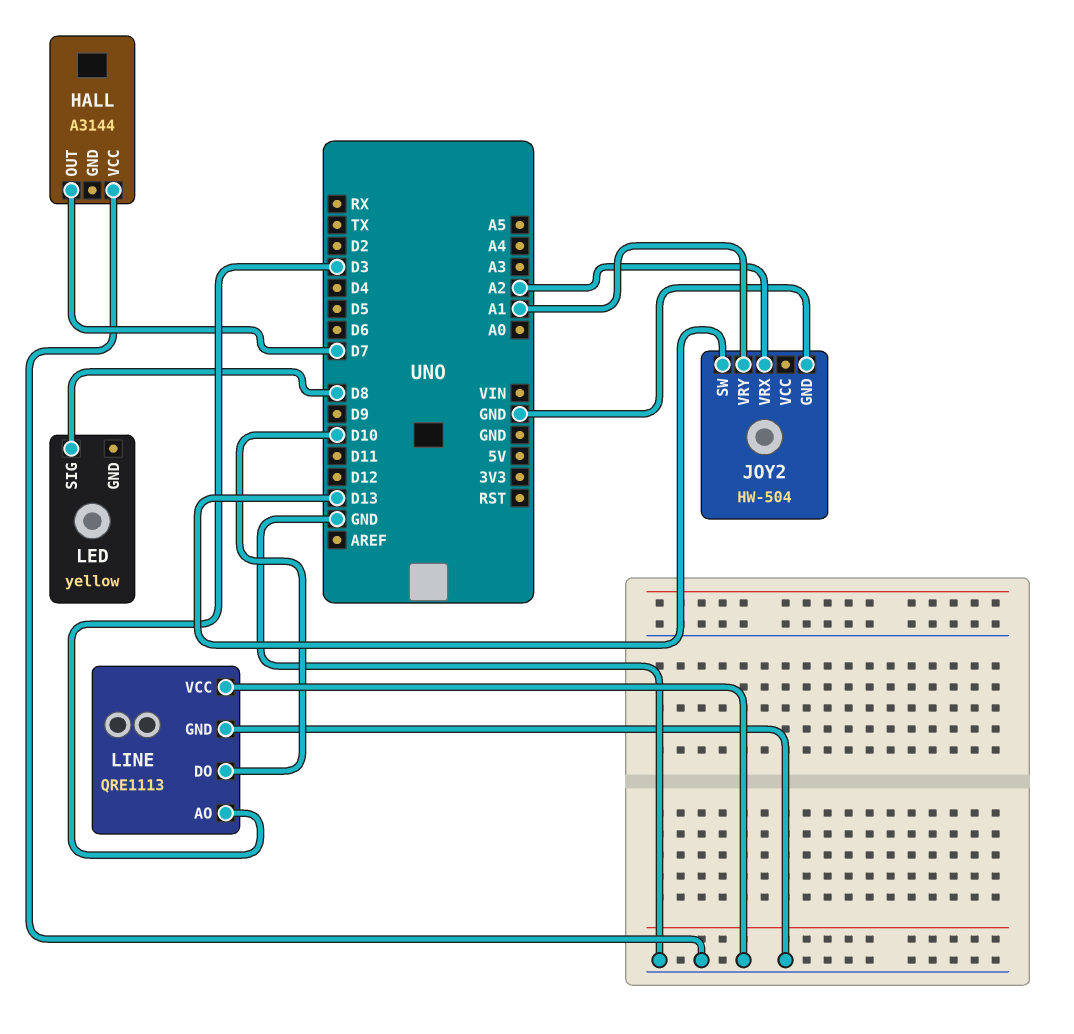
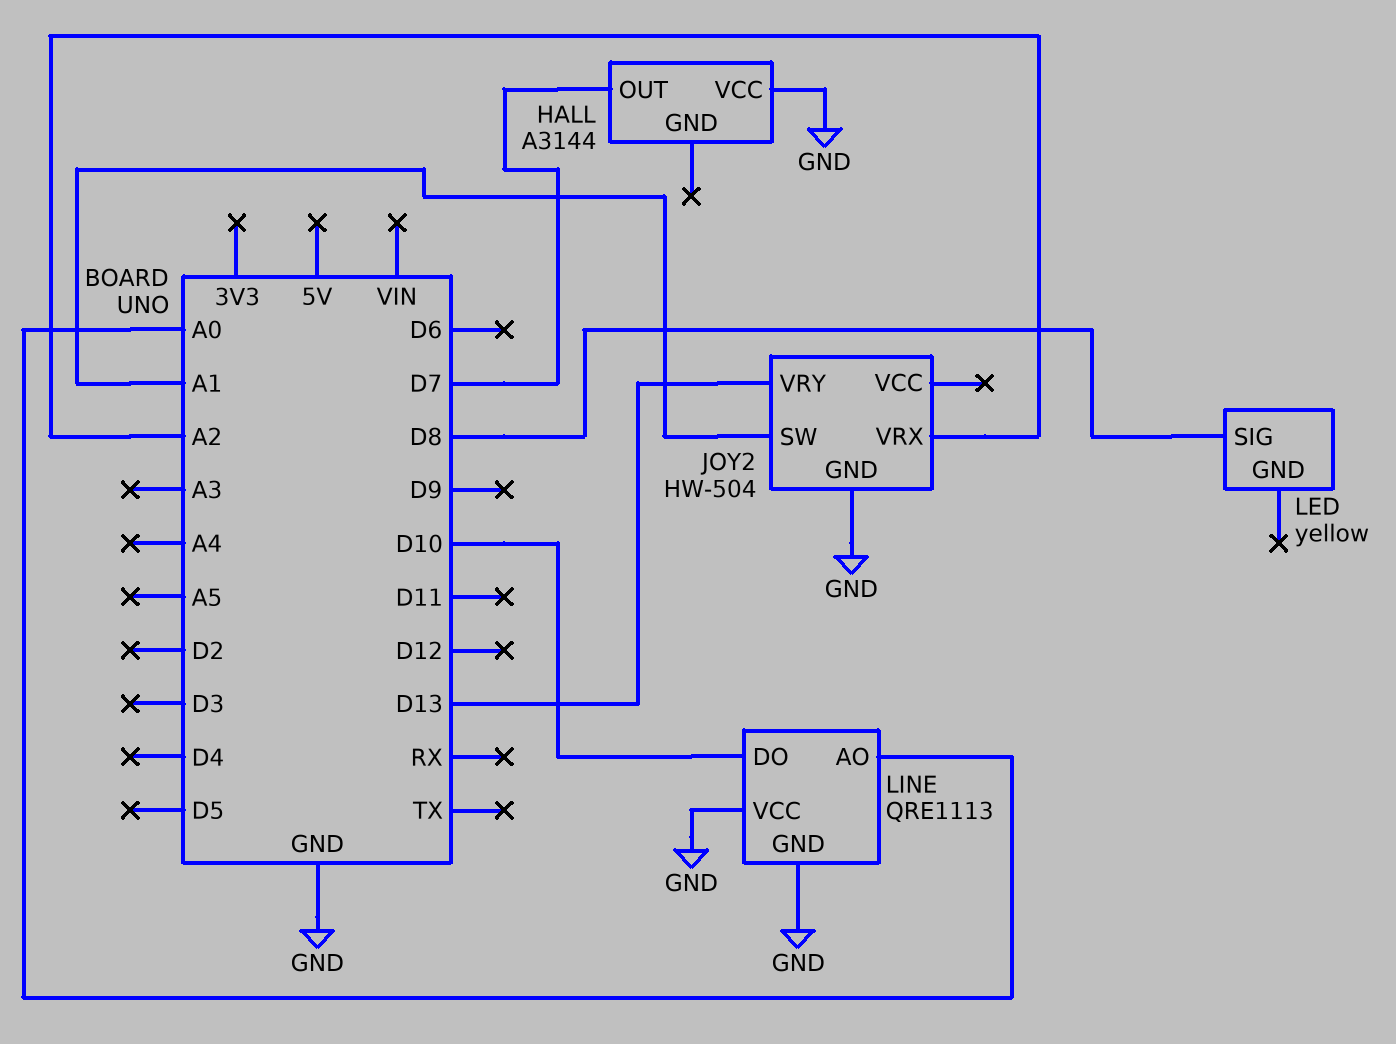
JOY2 pin SW: D13 -> A1
JOY2 pin VRY: A1 -> D13
LINE pin AO: D3 -> A0

